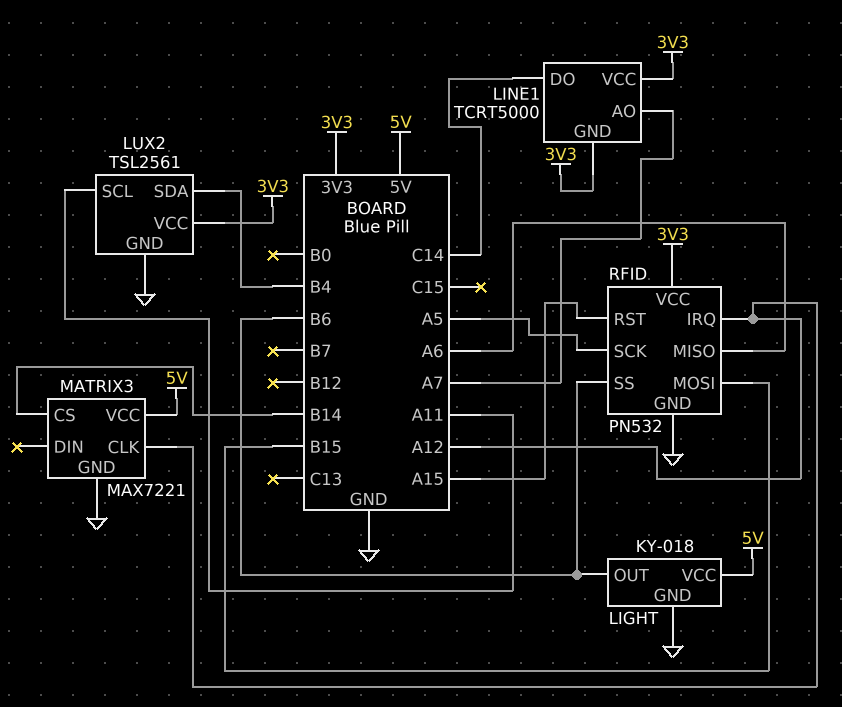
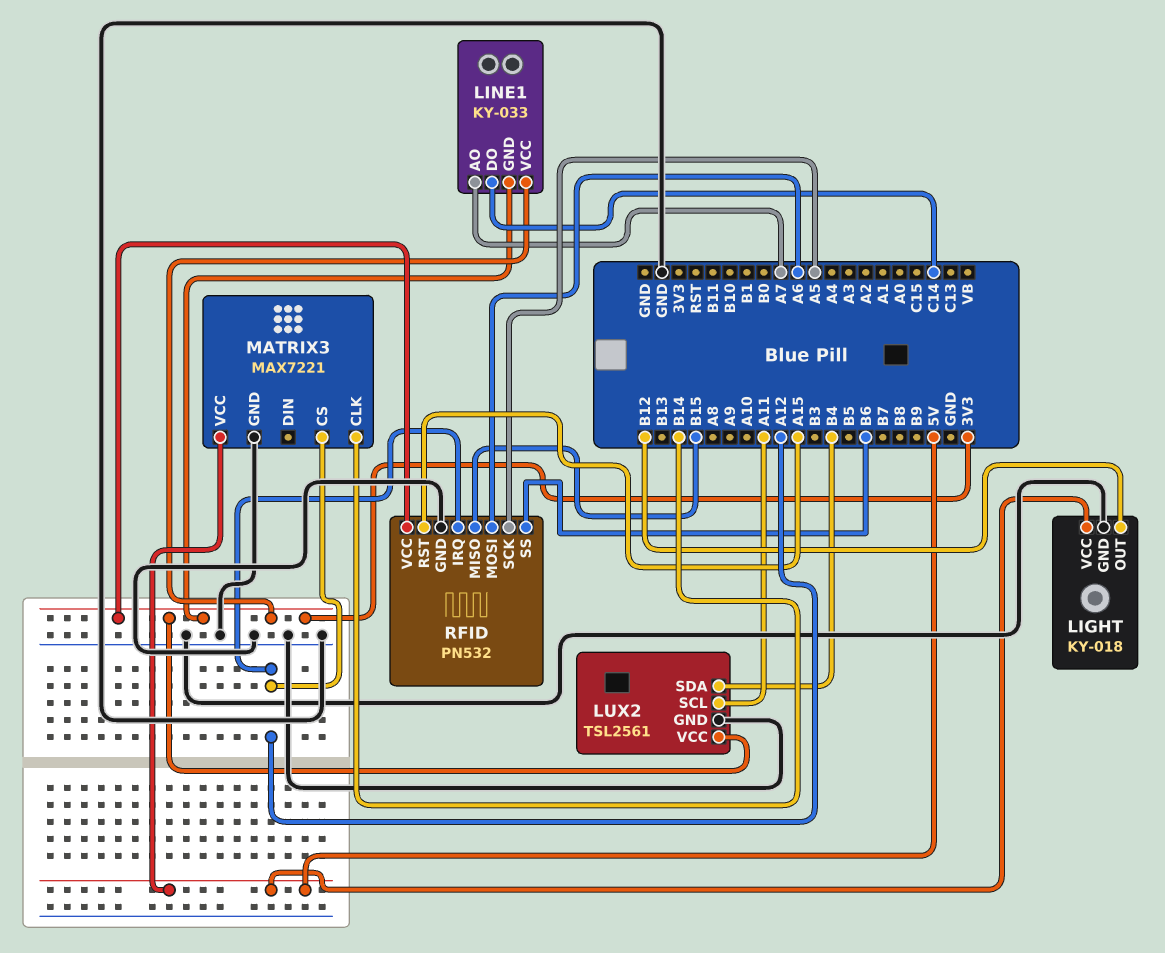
LIGHT pin OUT: B6 -> B12
LINE1: TCRT5000 -> KY-033
MATRIX3 pin CLK: A12 -> B14
MATRIX3 pin CS: B14 -> A12
RFID pin MISO: A6 -> B15
RFID pin MOSI: B15 -> A6

